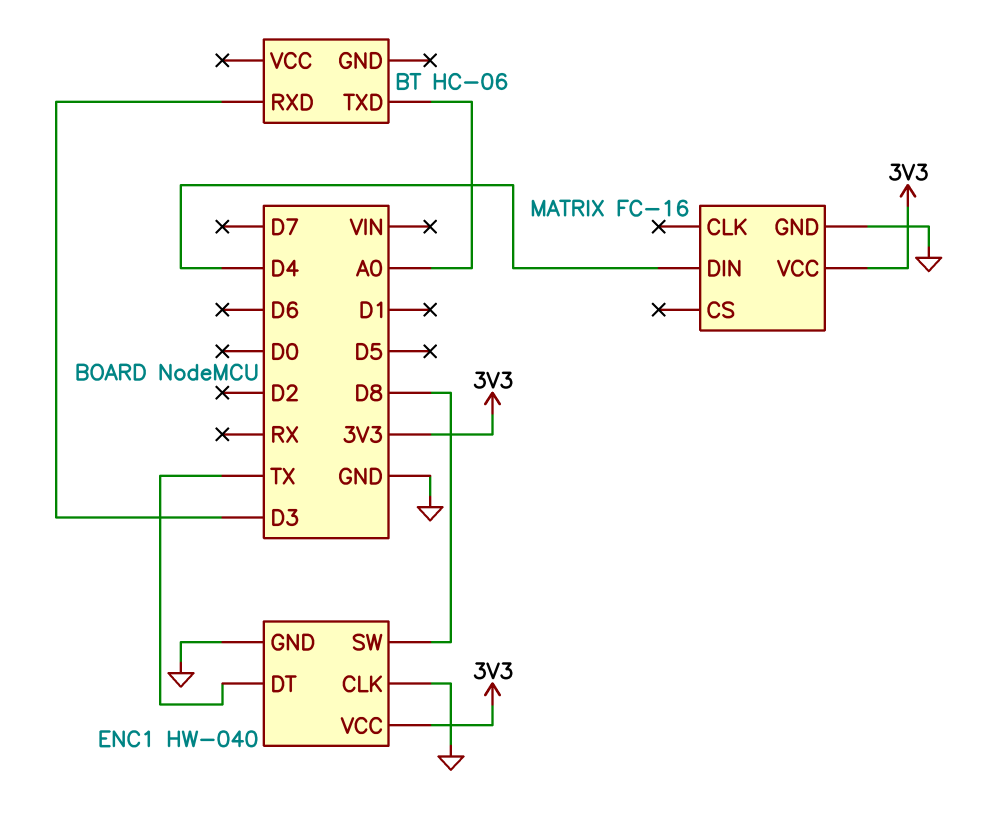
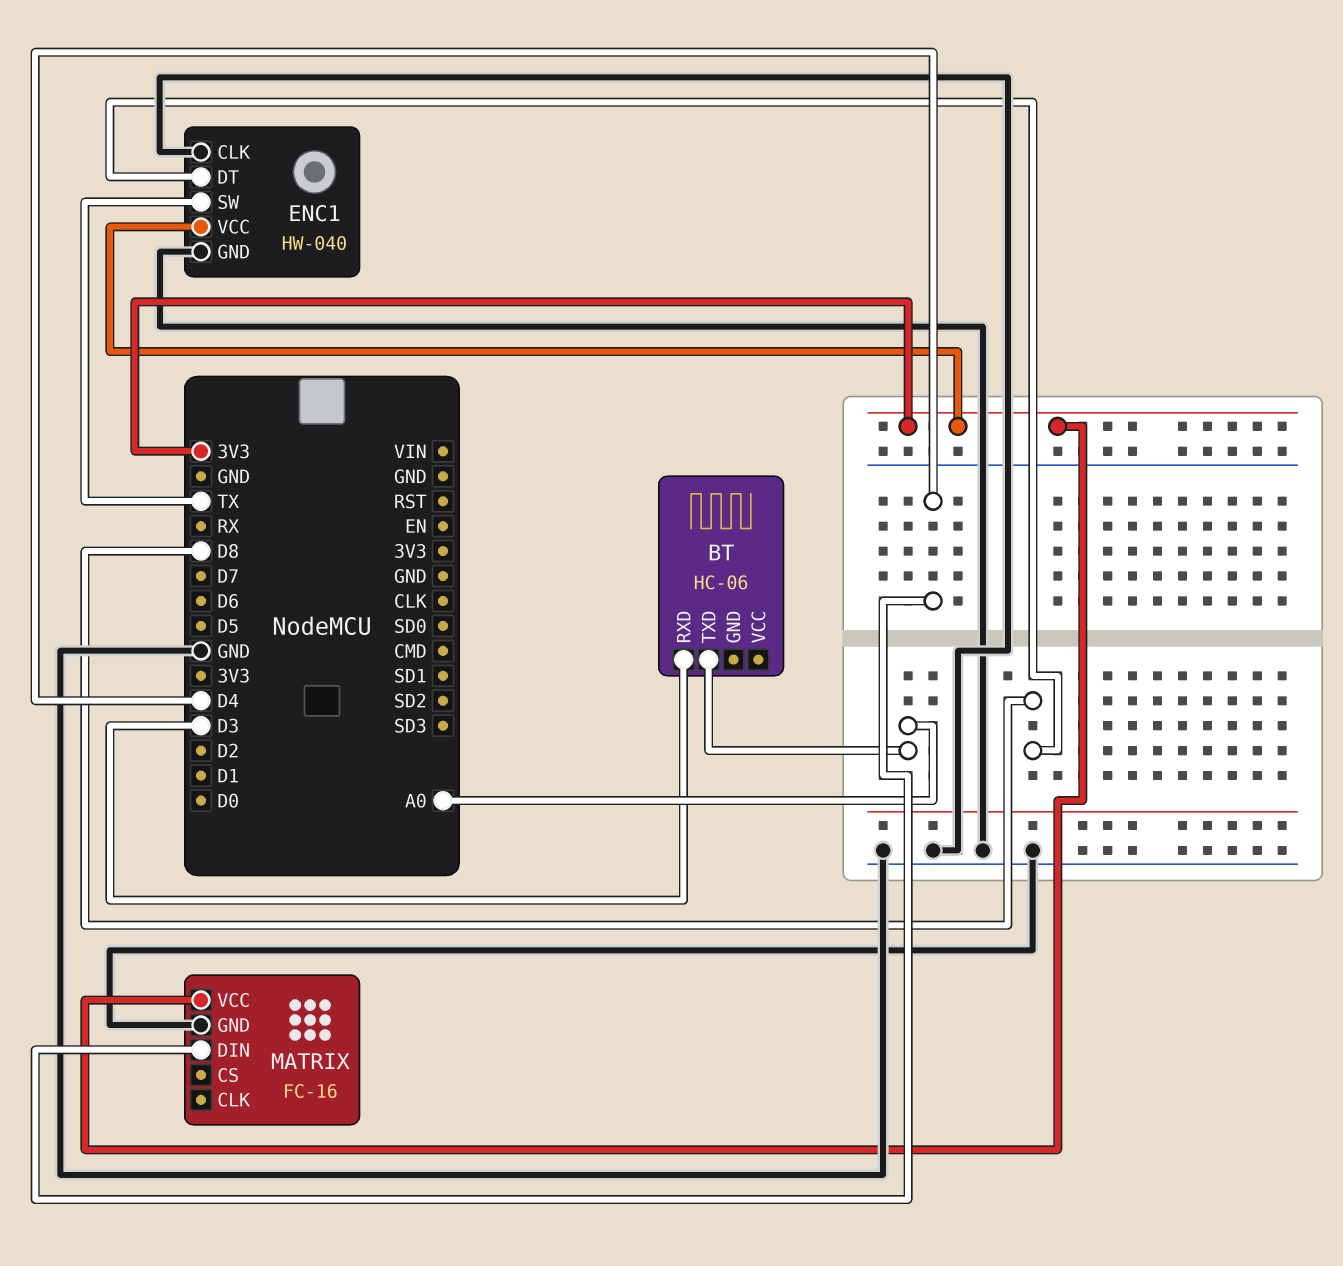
ENC1 pin DT: TX -> D8
ENC1 pin SW: D8 -> TX

